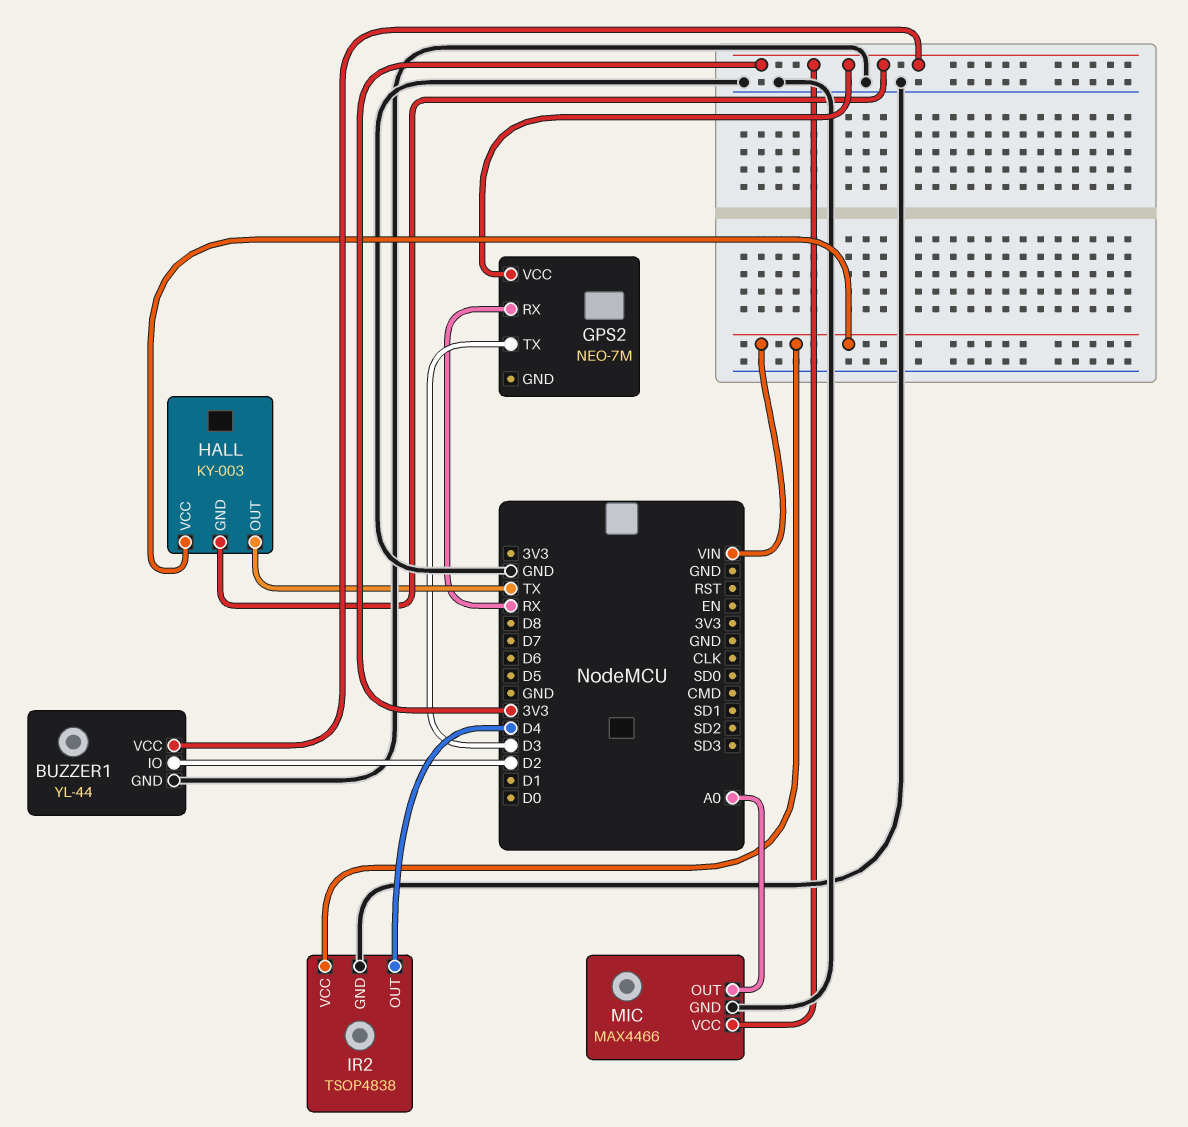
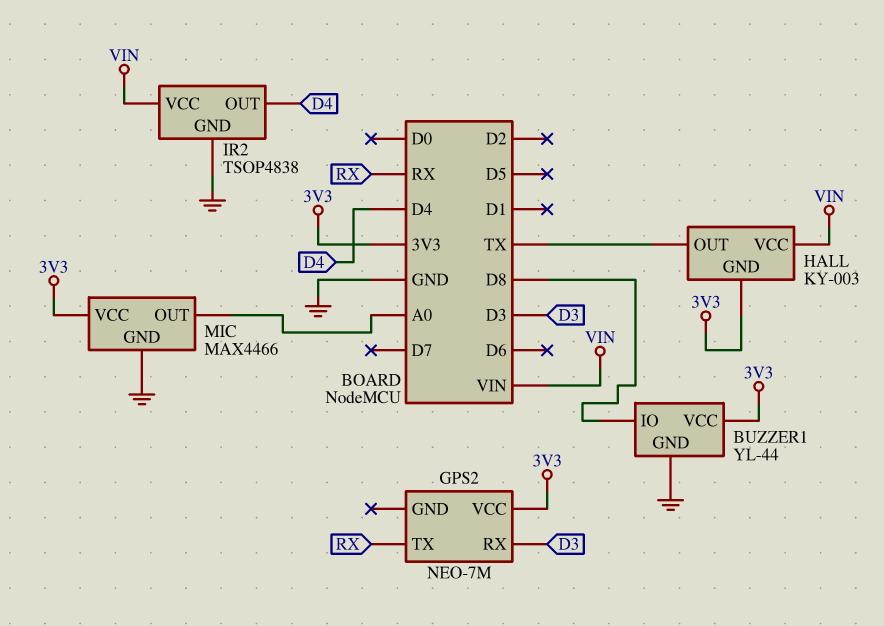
BUZZER1 pin IO: D2 -> D8
GPS2 pin RX: RX -> D3
GPS2 pin TX: D3 -> RX

